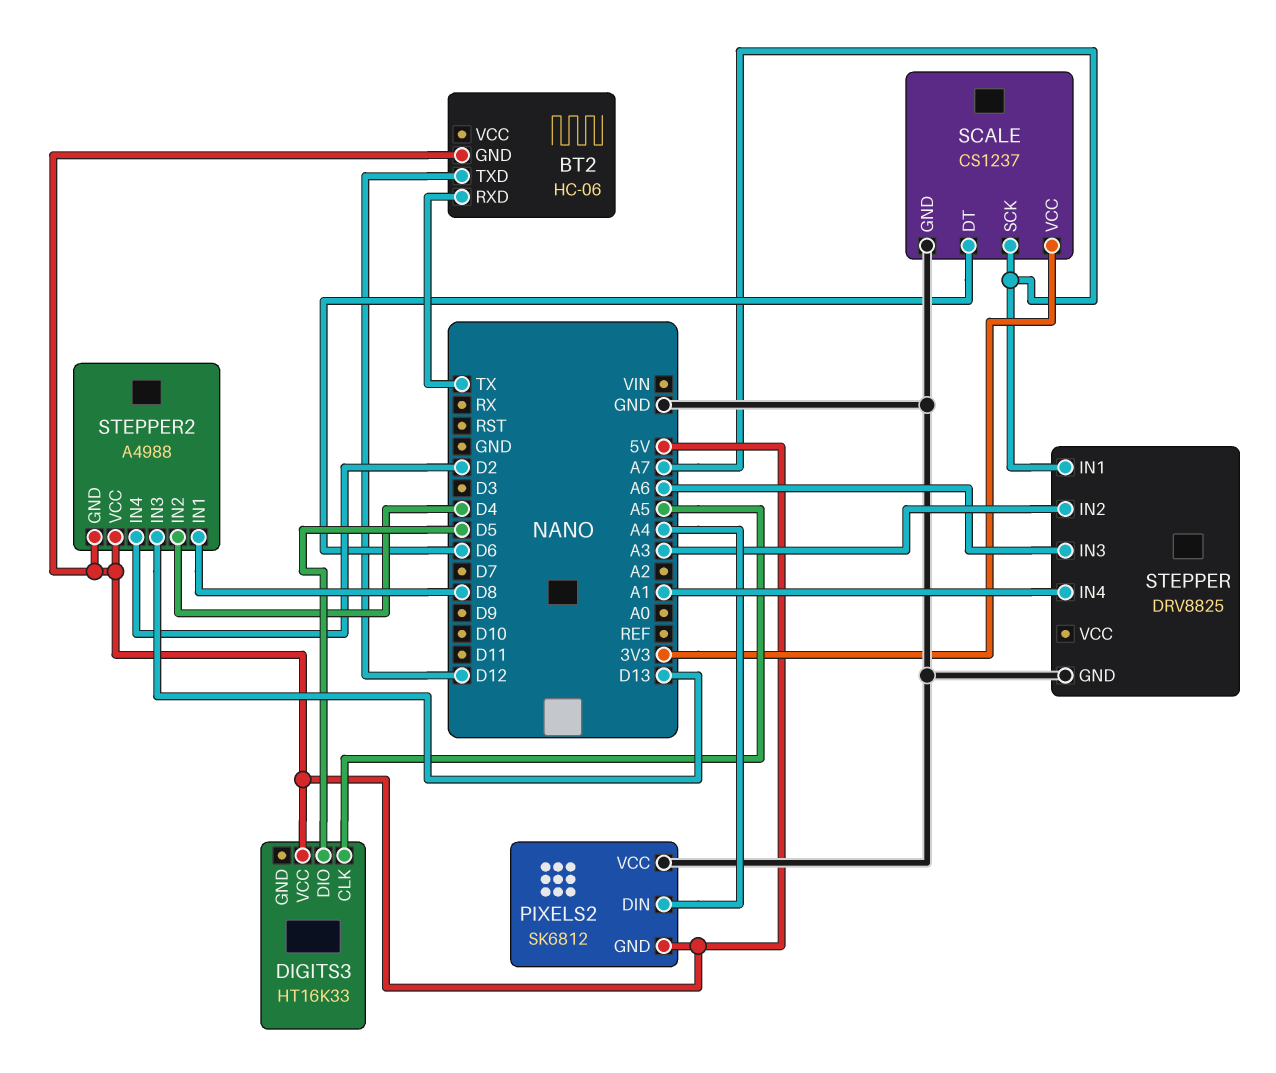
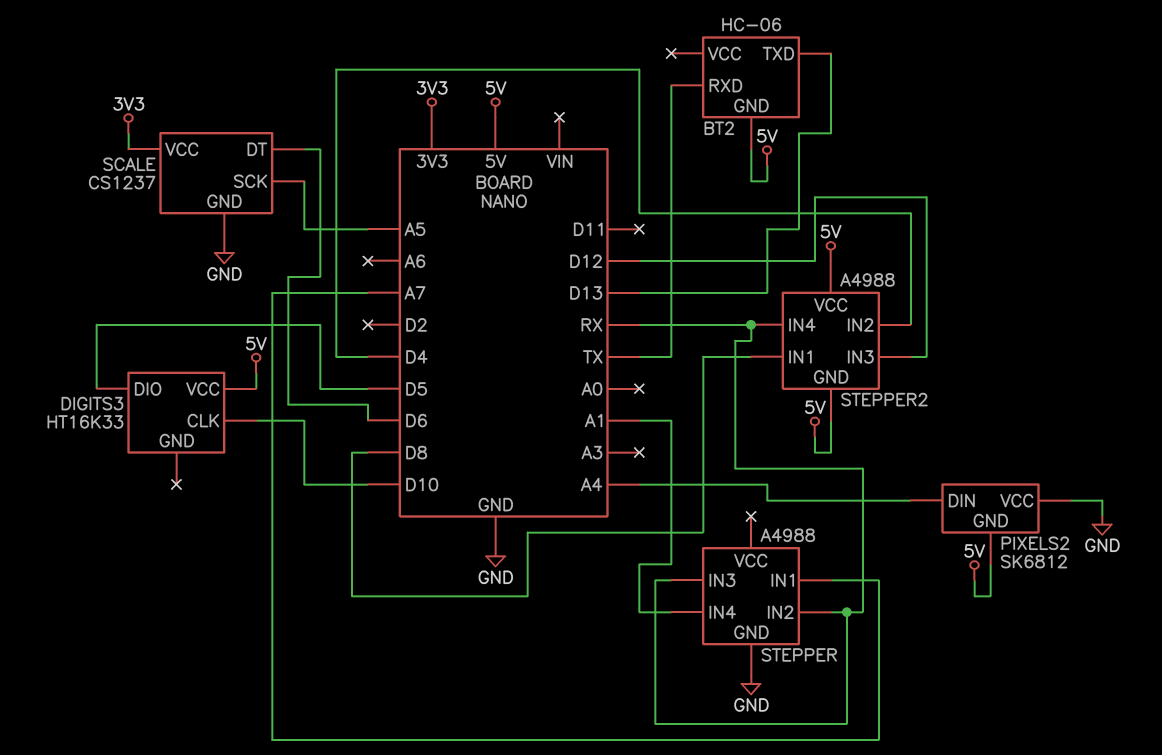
BT2 pin TXD: D12 -> D13
DIGITS3 pin CLK: A5 -> D10
SCALE pin SCK: A7 -> A5
STEPPER: DRV8825 -> A4988
STEPPER pin IN2: A3 -> RX
STEPPER pin IN3: A6 -> RX
STEPPER2 pin IN3: D13 -> D12
STEPPER2 pin IN4: D2 -> RX

